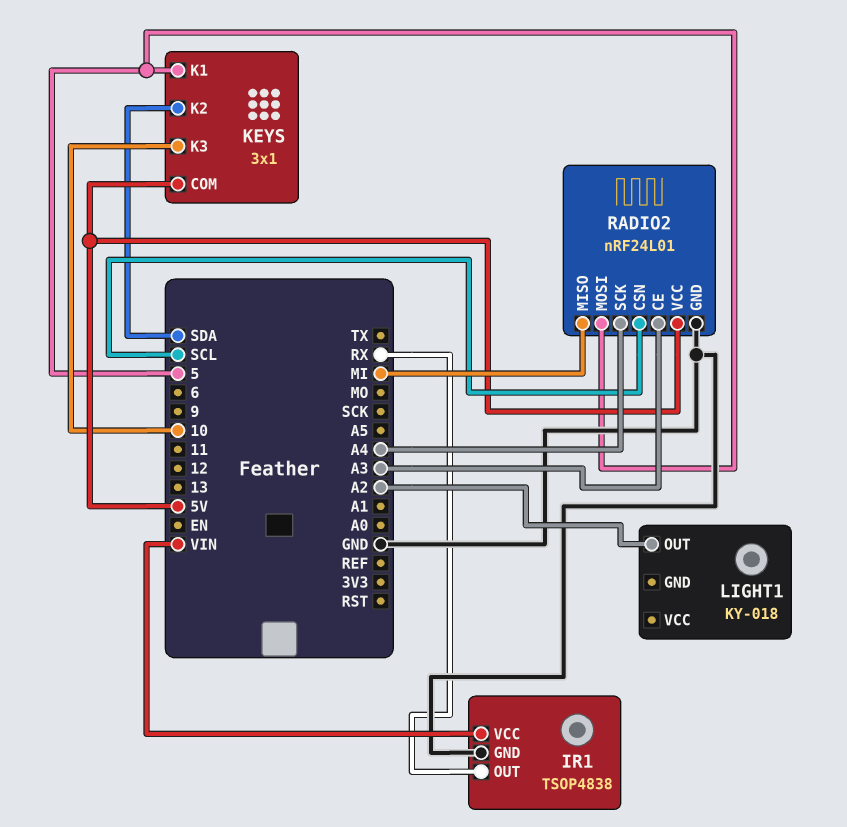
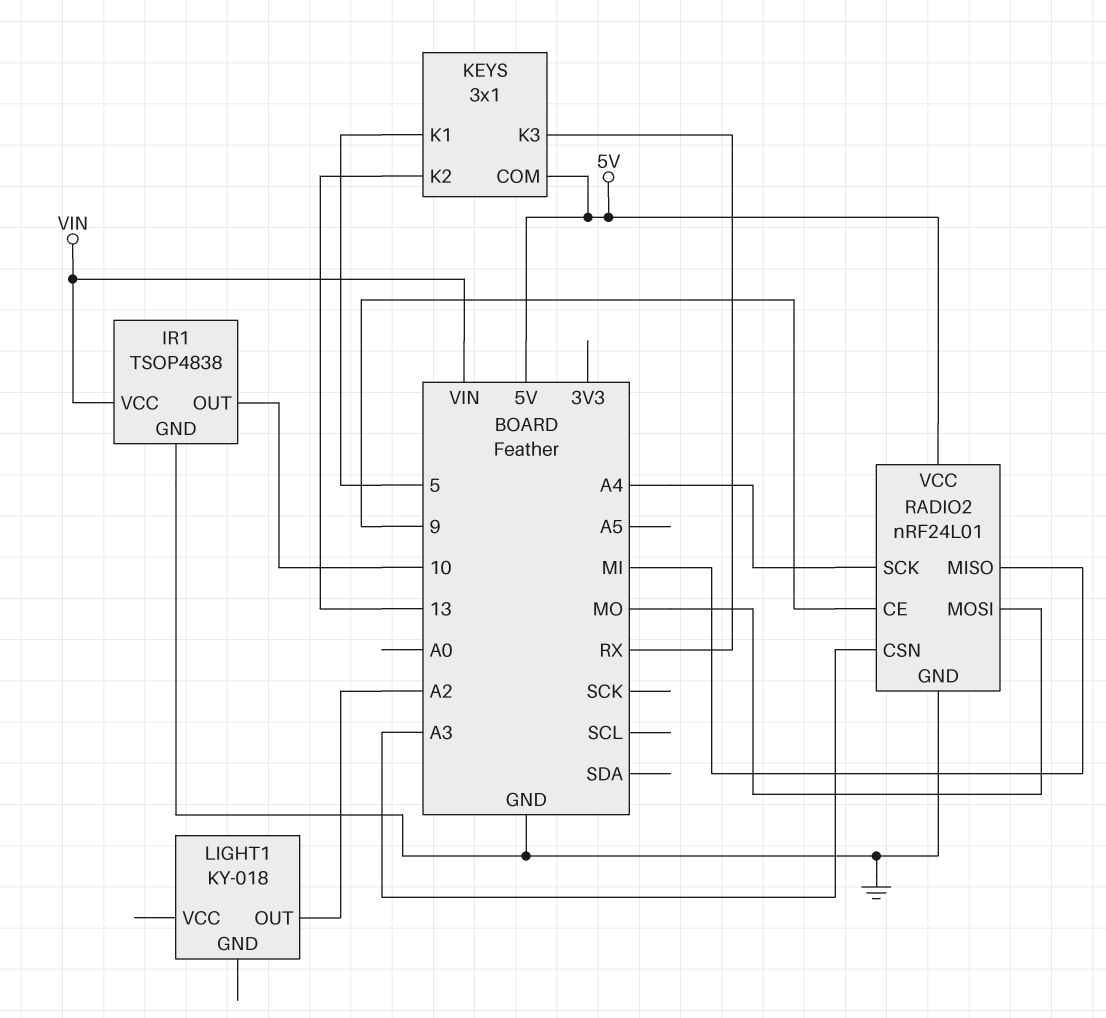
IR1 pin OUT: RX -> 10
KEYS pin K2: SDA -> 13
KEYS pin K3: 10 -> RX
RADIO2 pin CE: A3 -> 9
RADIO2 pin CSN: SCL -> A3
RADIO2 pin MOSI: 5 -> MO

